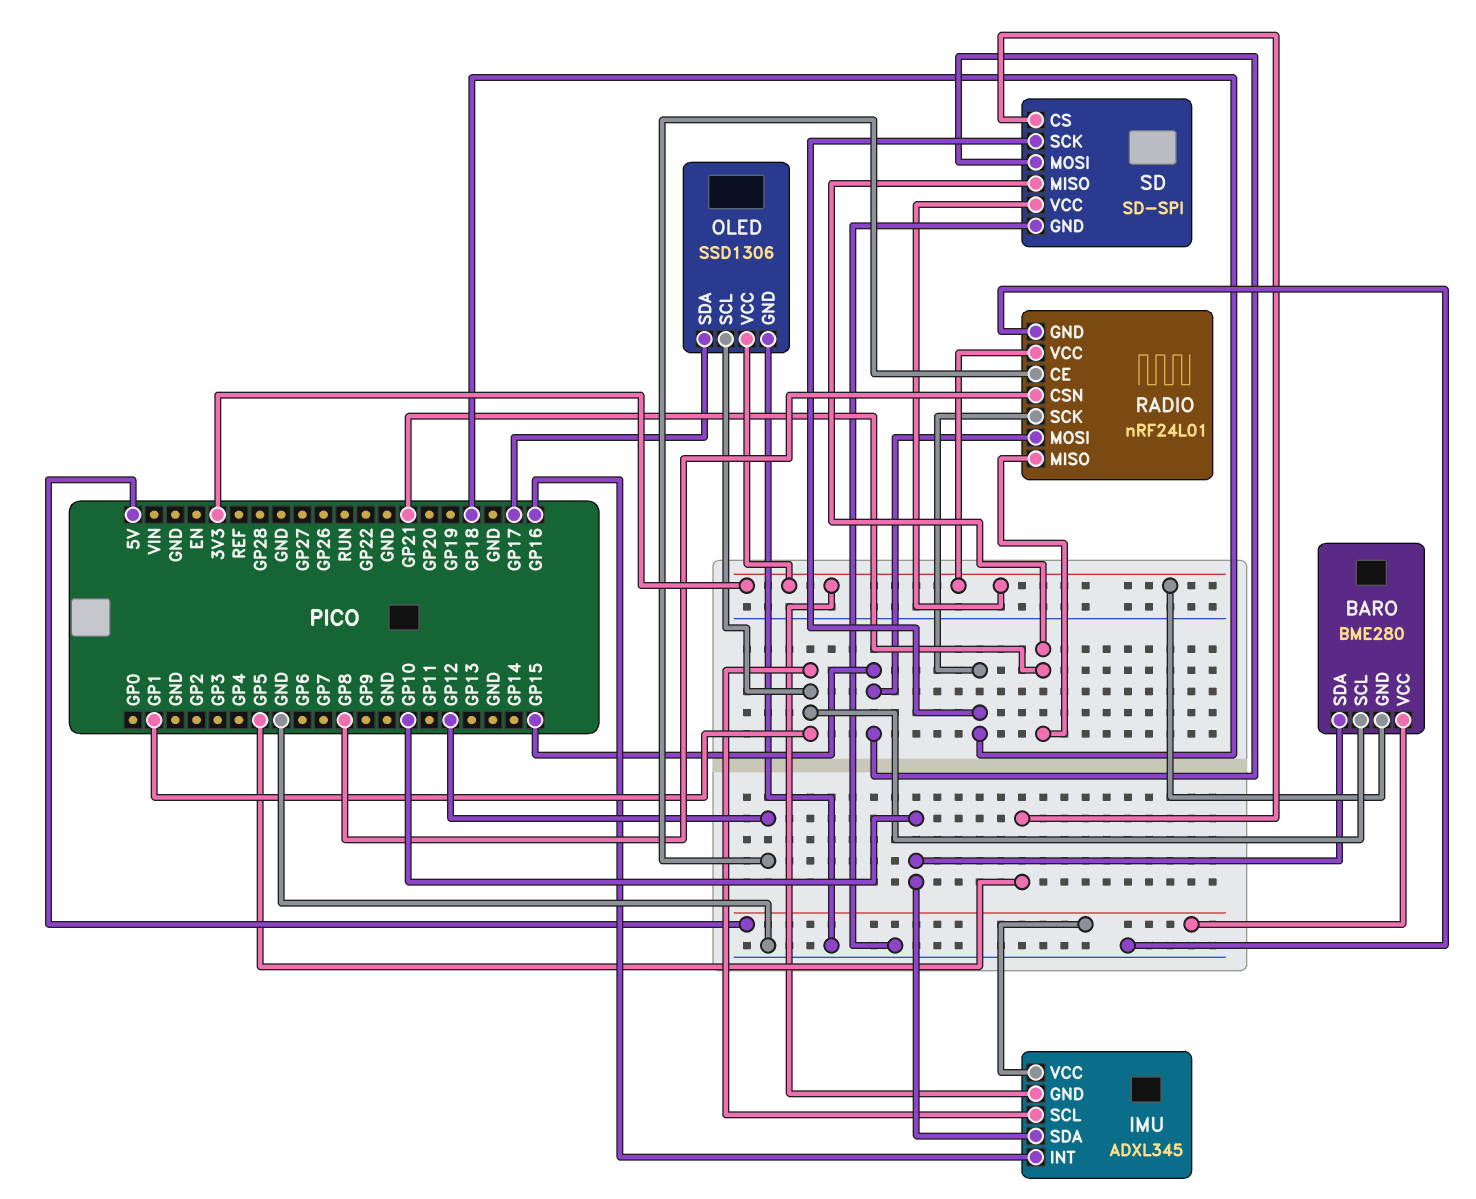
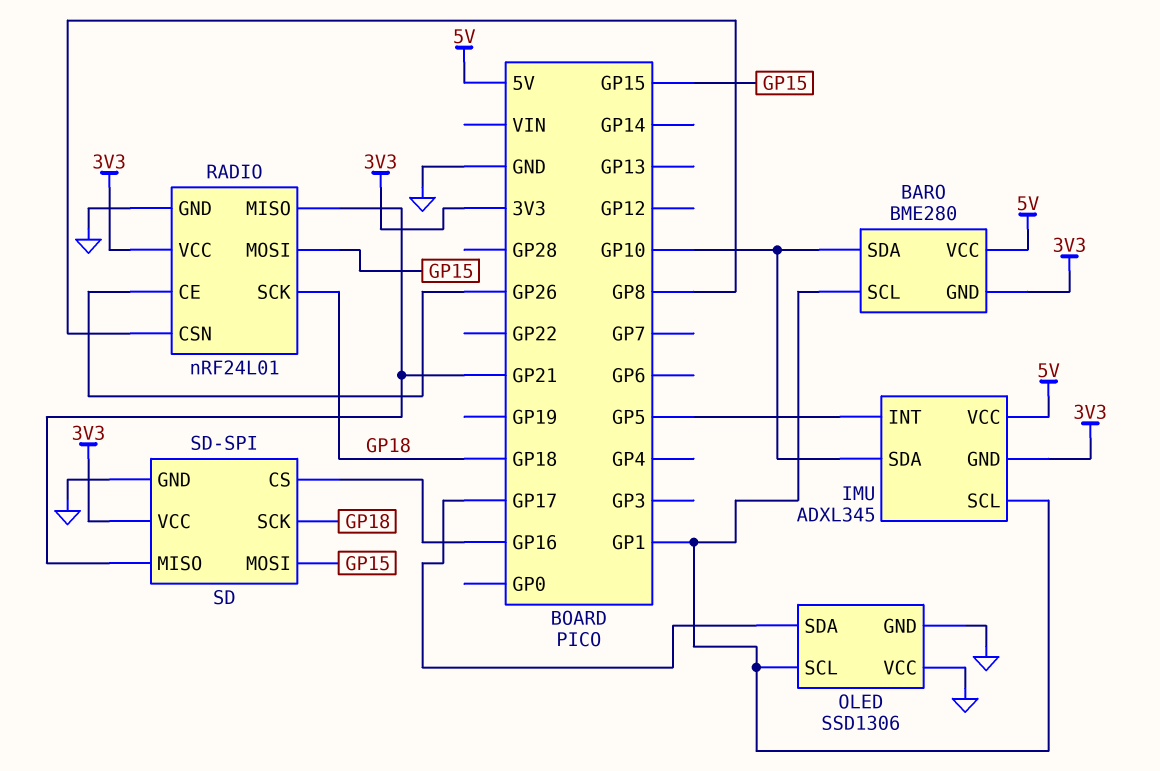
IMU pin INT: GP16 -> GP5
OLED pin VCC: 3V3 -> GND
RADIO pin CE: GP12 -> GP26
SD pin CS: GP5 -> GP16

